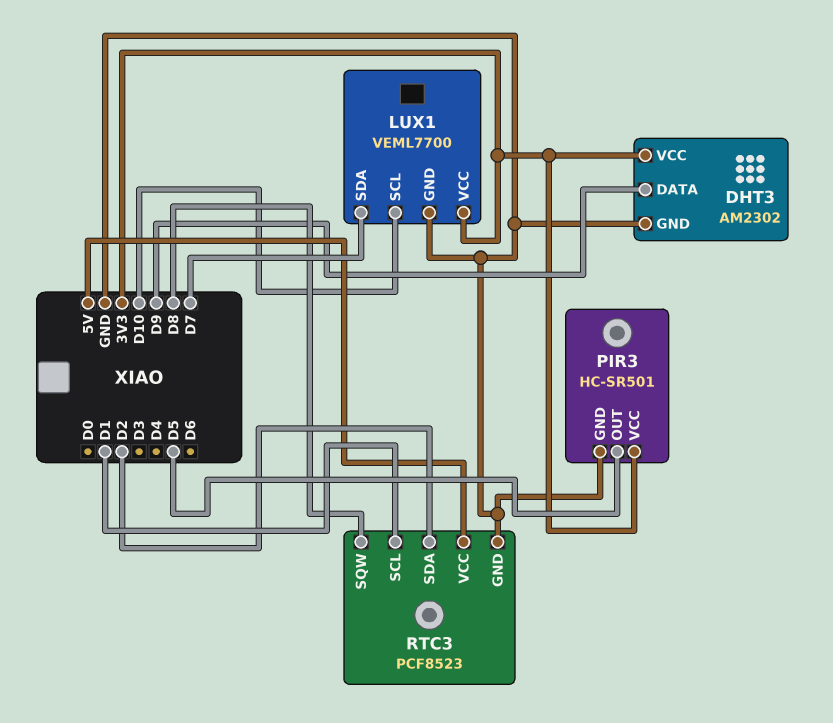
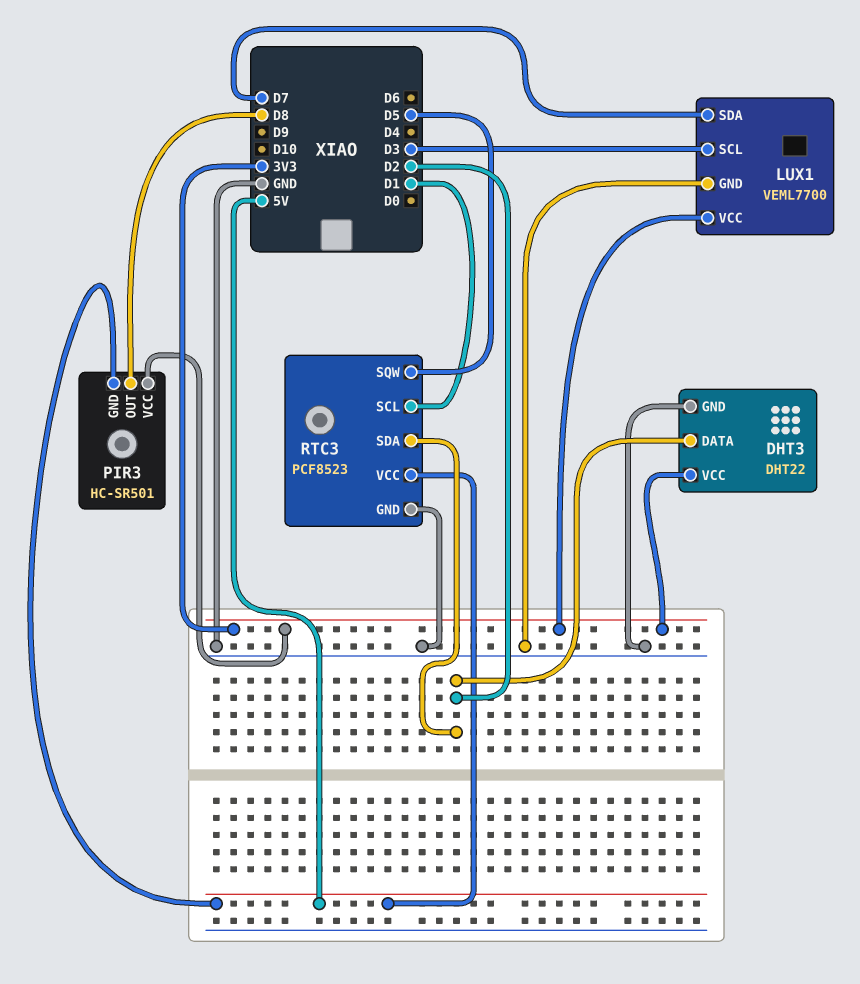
DHT3: AM2302 -> DHT22
DHT3 pin DATA: D9 -> D2
LUX1 pin SCL: D10 -> D3
PIR3 pin GND: GND -> 5V
PIR3 pin OUT: D5 -> D8
RTC3 pin SQW: D8 -> D5

